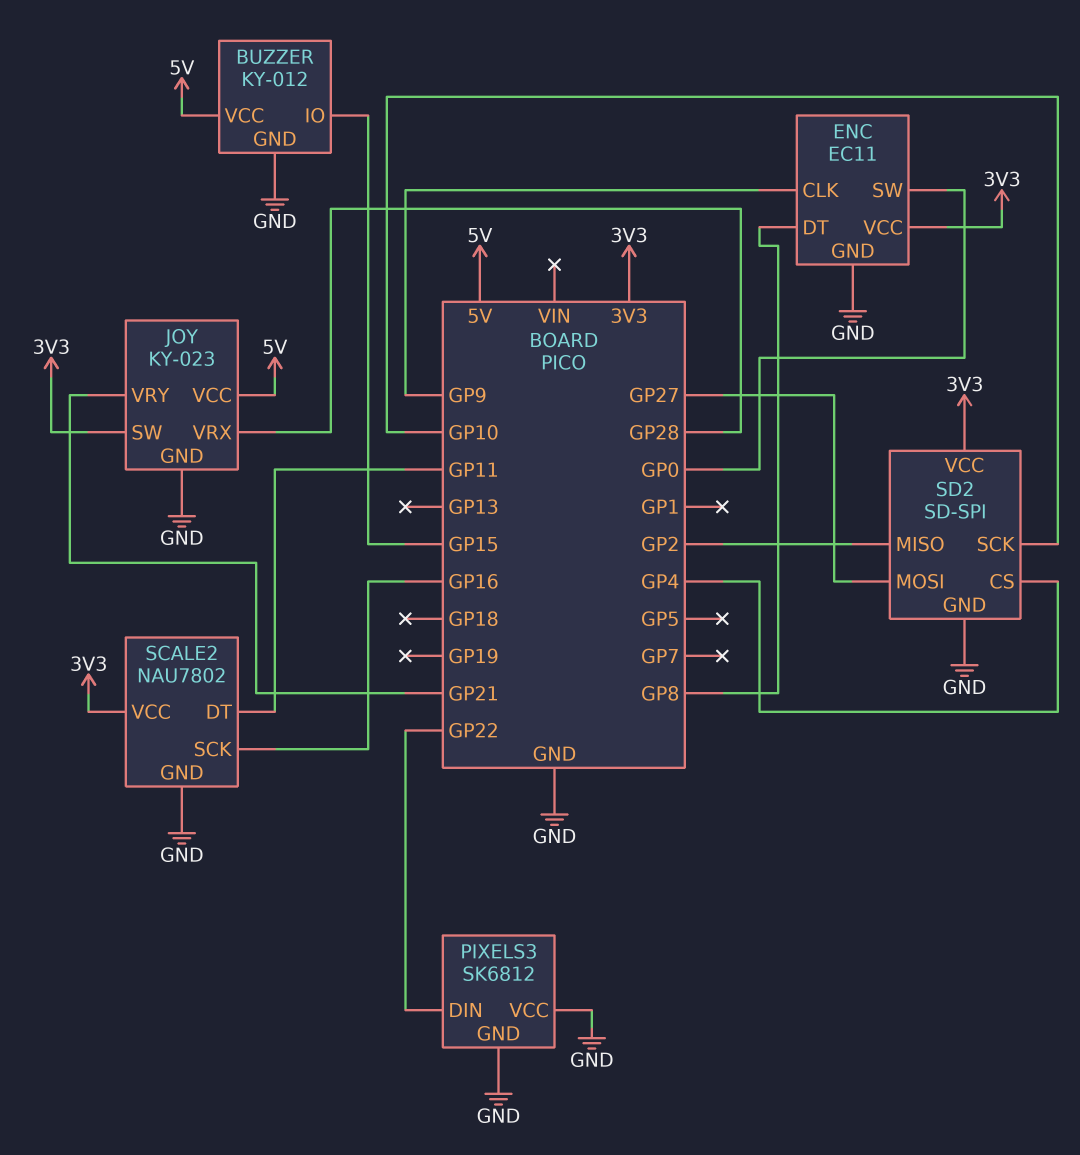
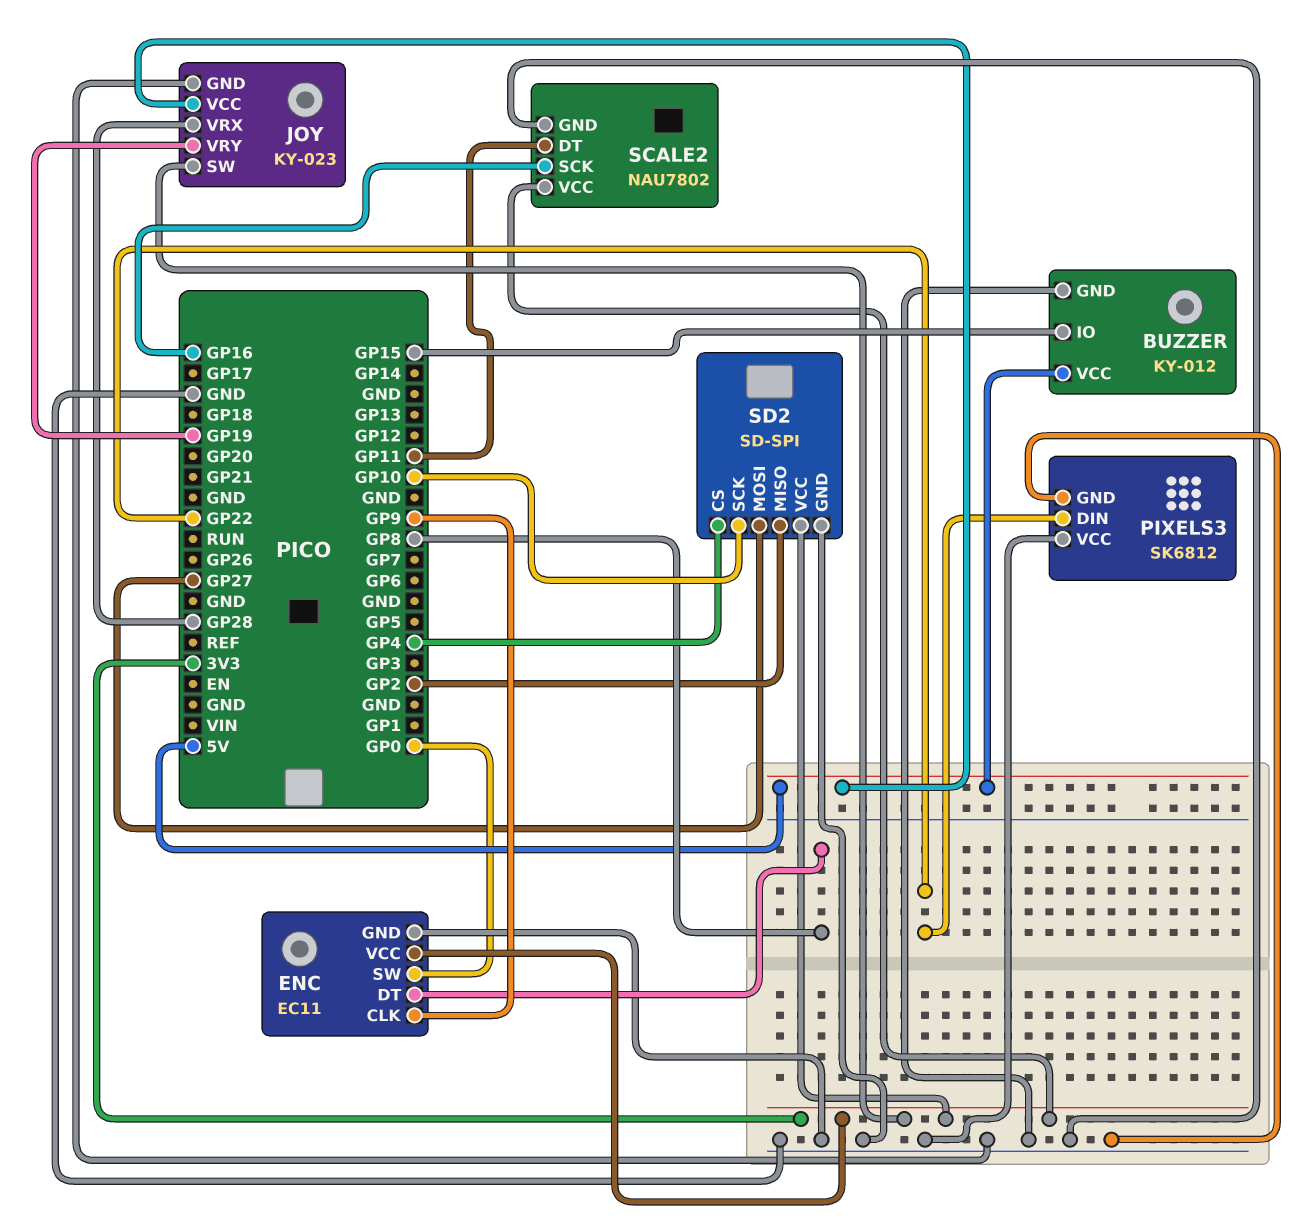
JOY pin VRY: GP21 -> GP19

